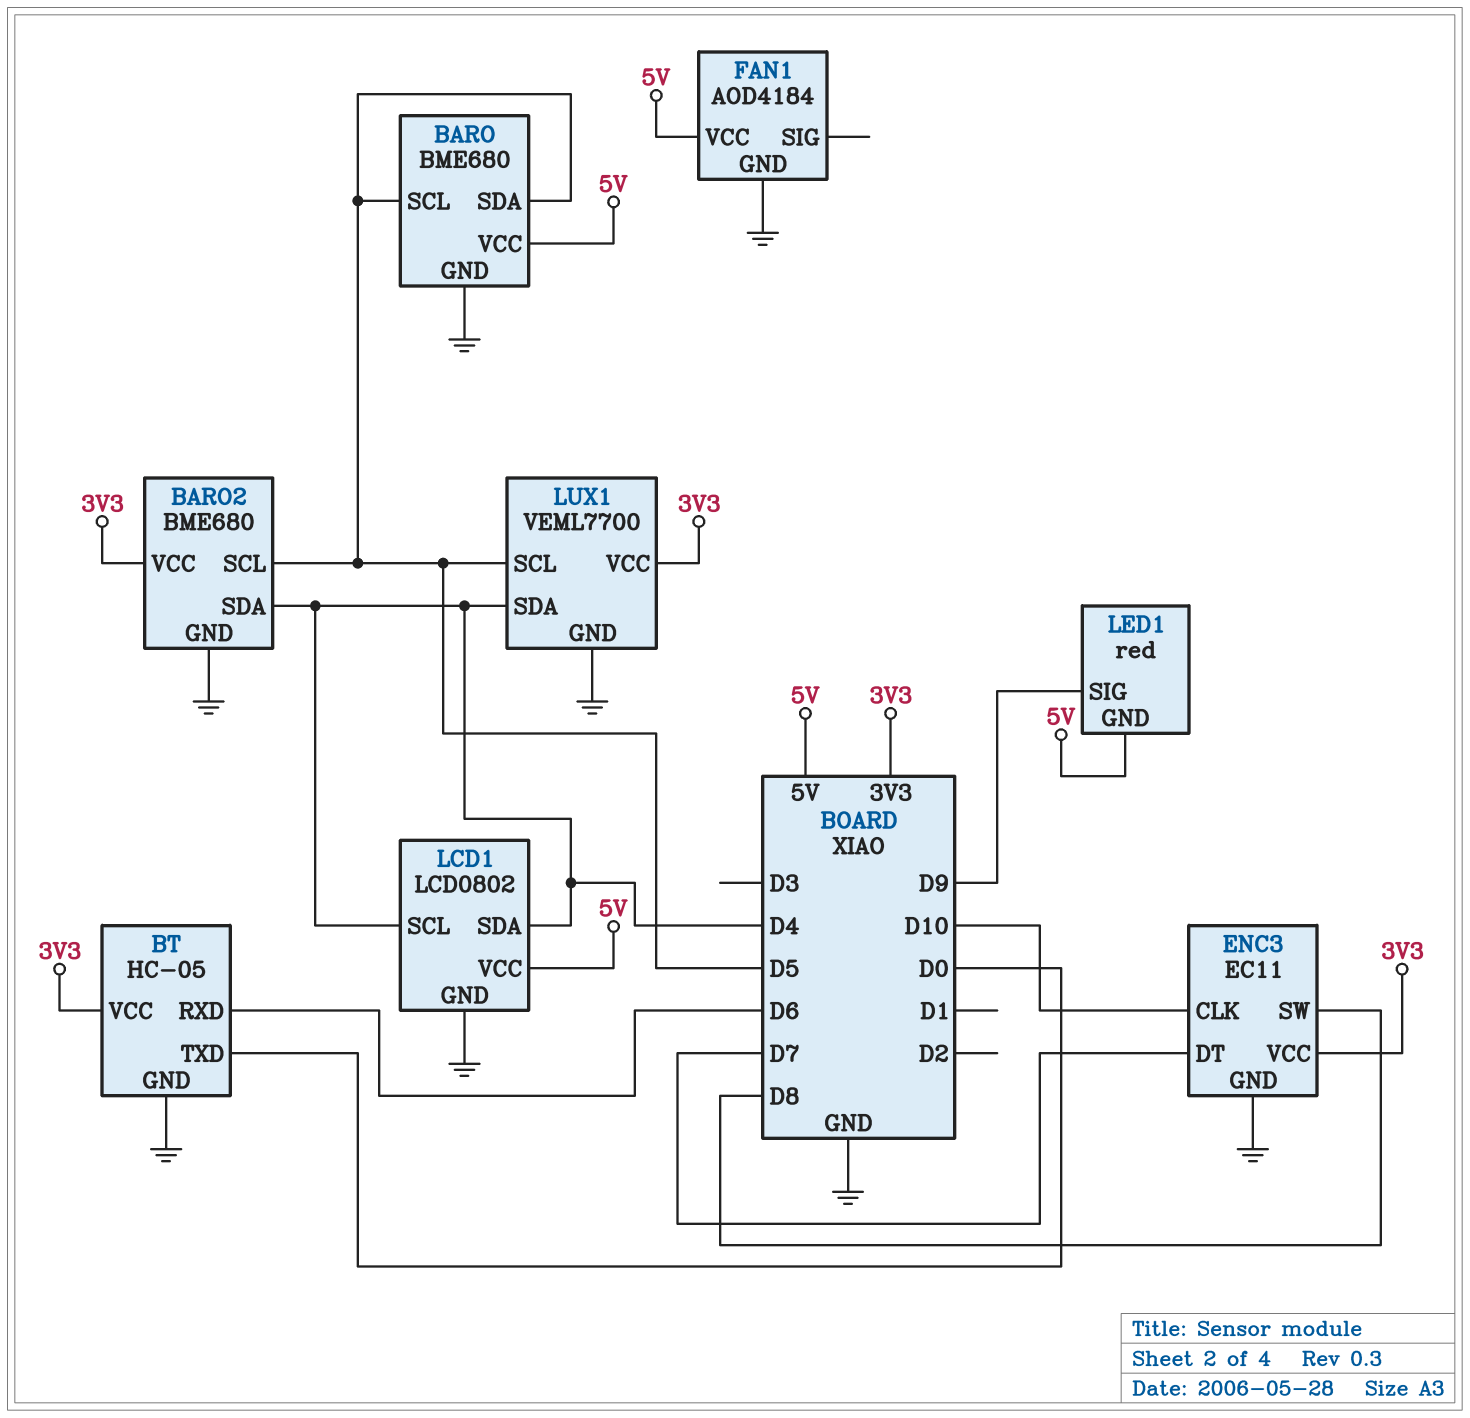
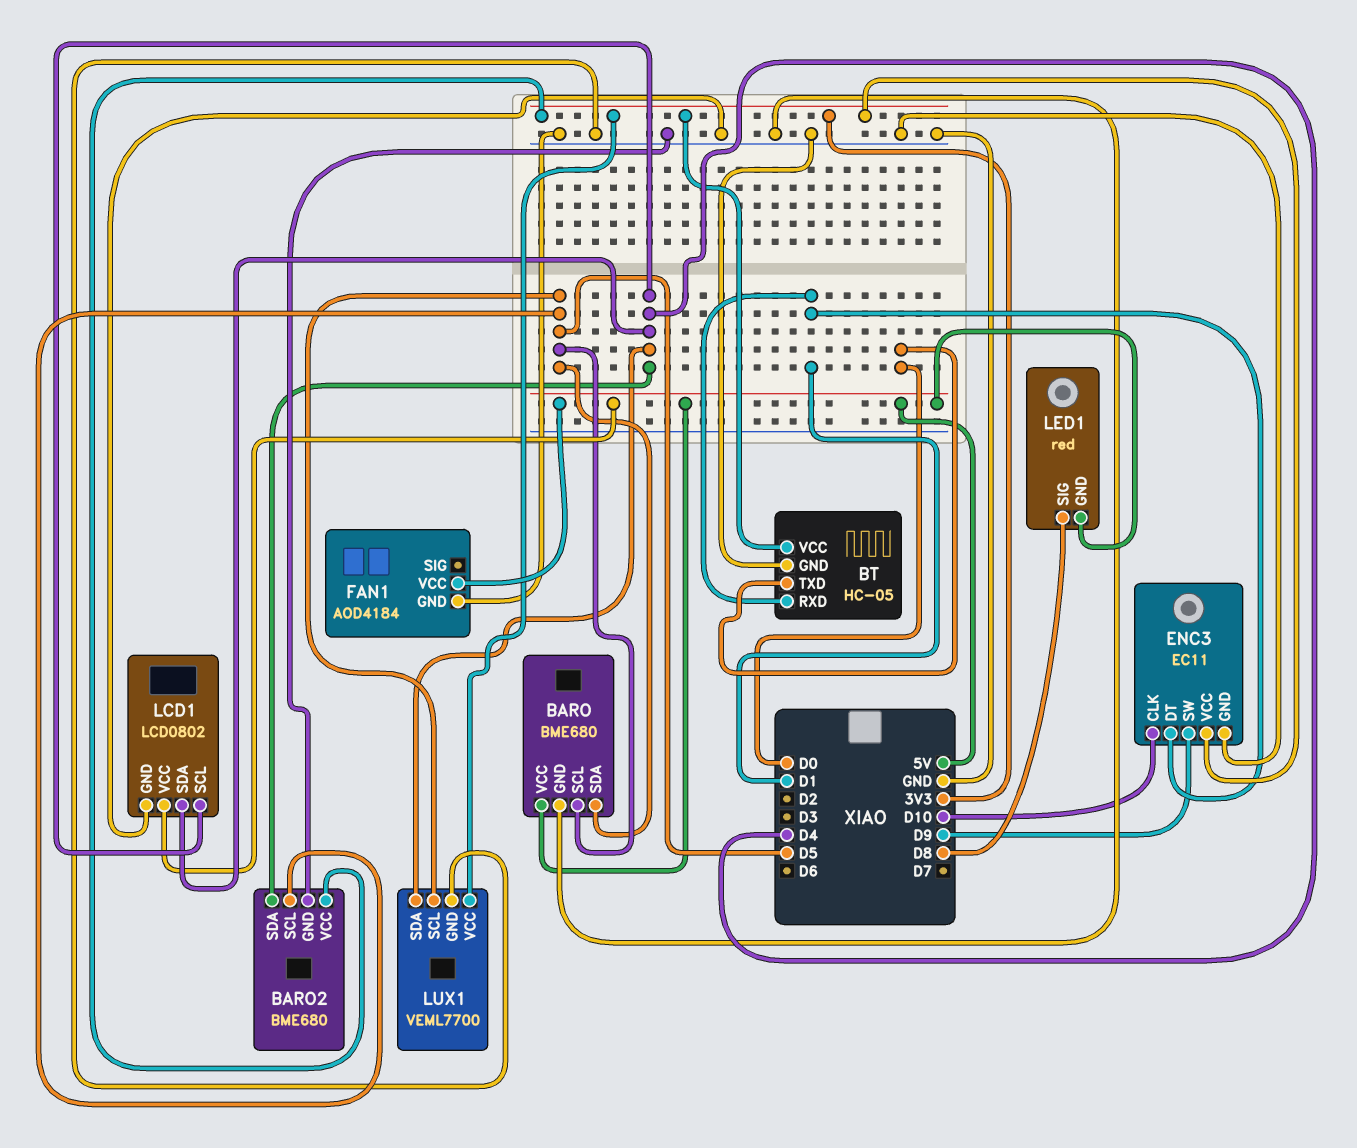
BT pin RXD: D6 -> D1
ENC3 pin DT: D7 -> D1
ENC3 pin SW: D8 -> D9
LED1 pin SIG: D9 -> D8

